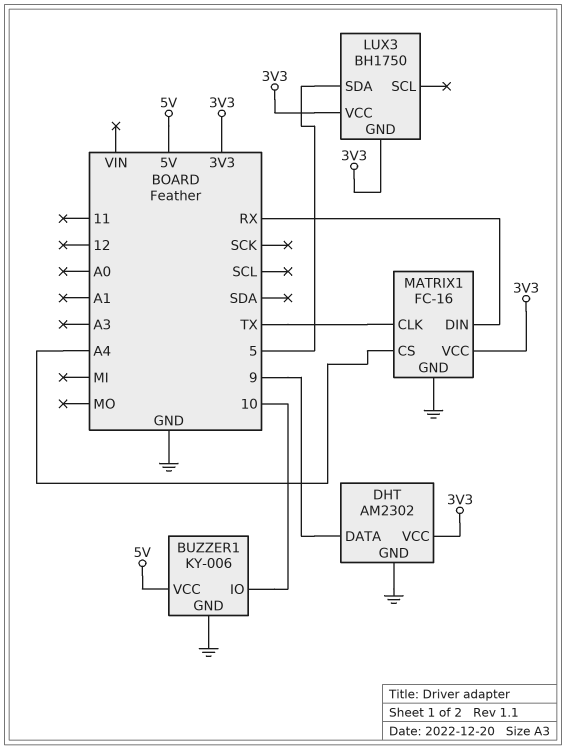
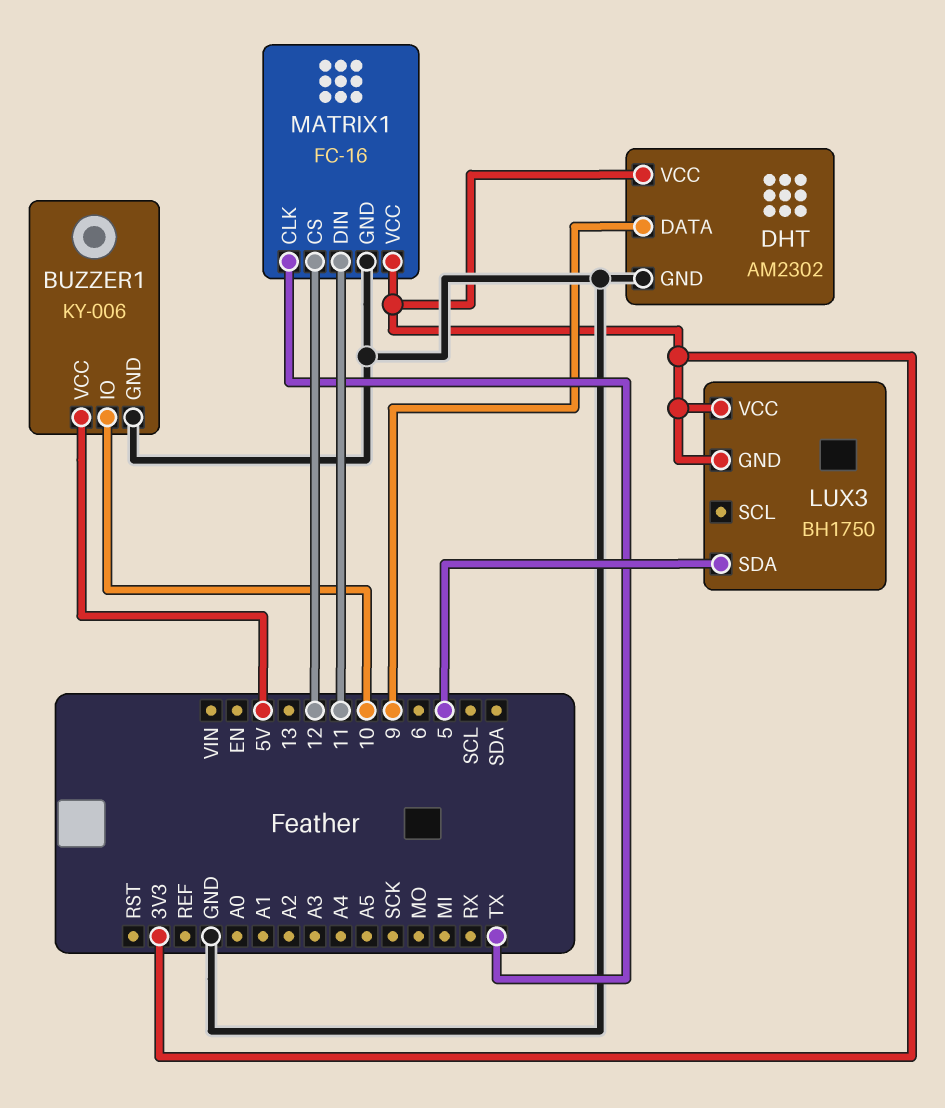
MATRIX1 pin CS: A4 -> 12
MATRIX1 pin DIN: RX -> 11

